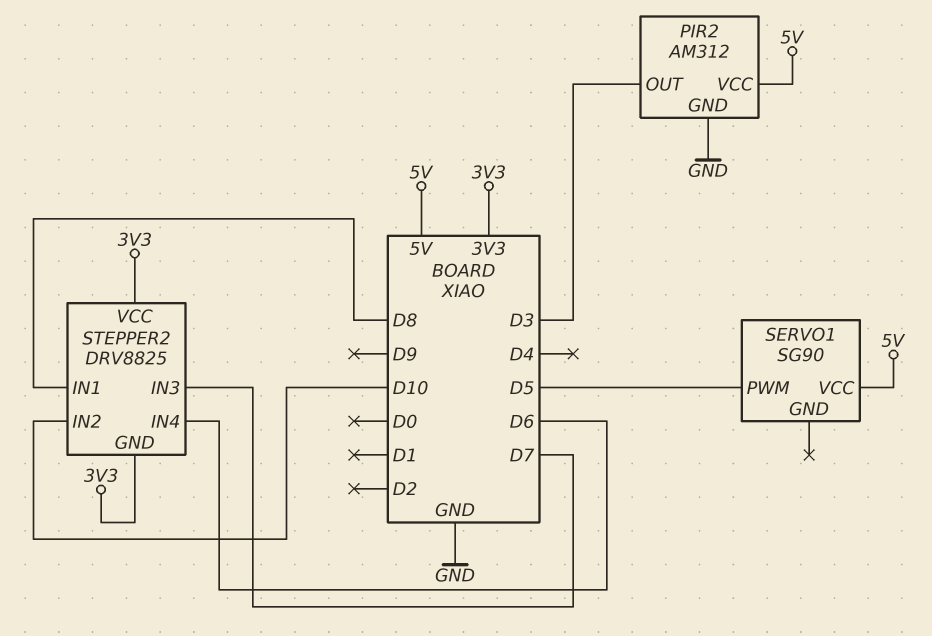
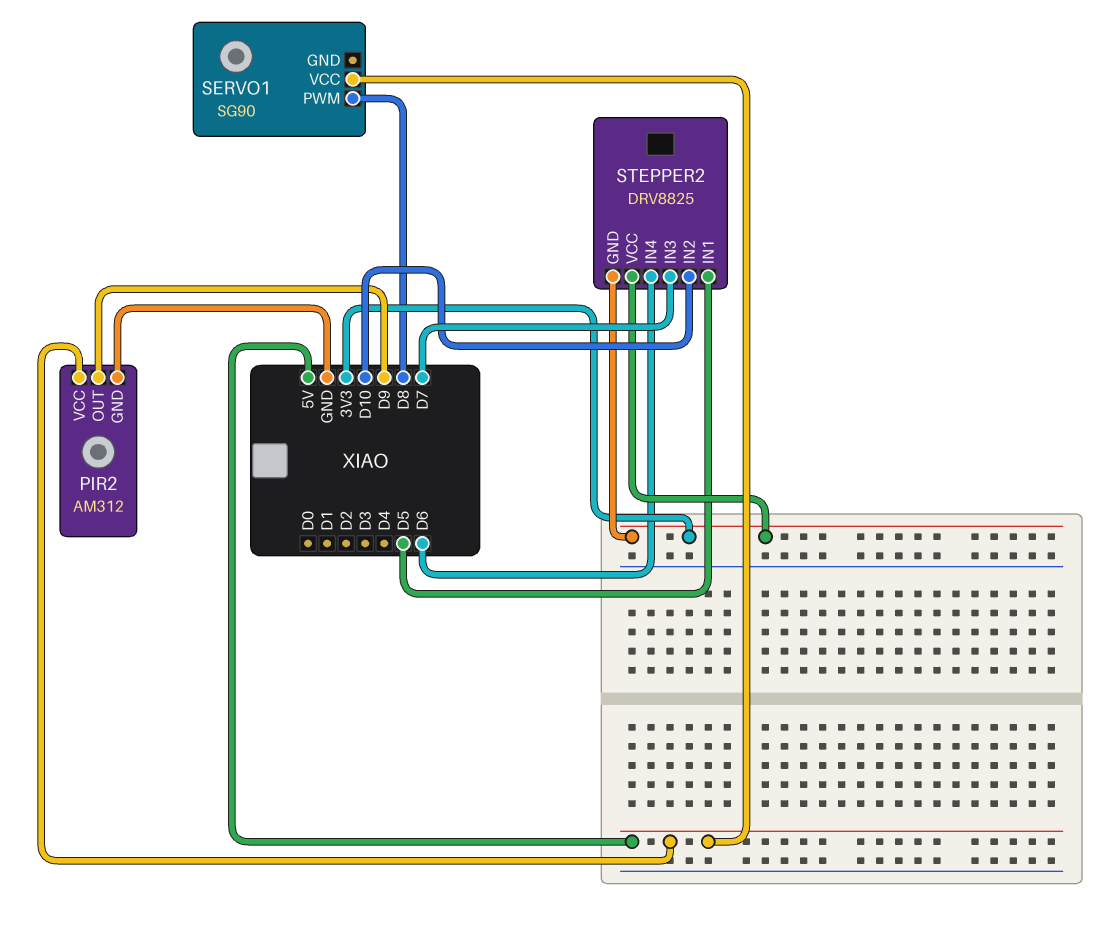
PIR2 pin OUT: D3 -> D9
SERVO1 pin PWM: D5 -> D8
STEPPER2 pin IN1: D8 -> D5

